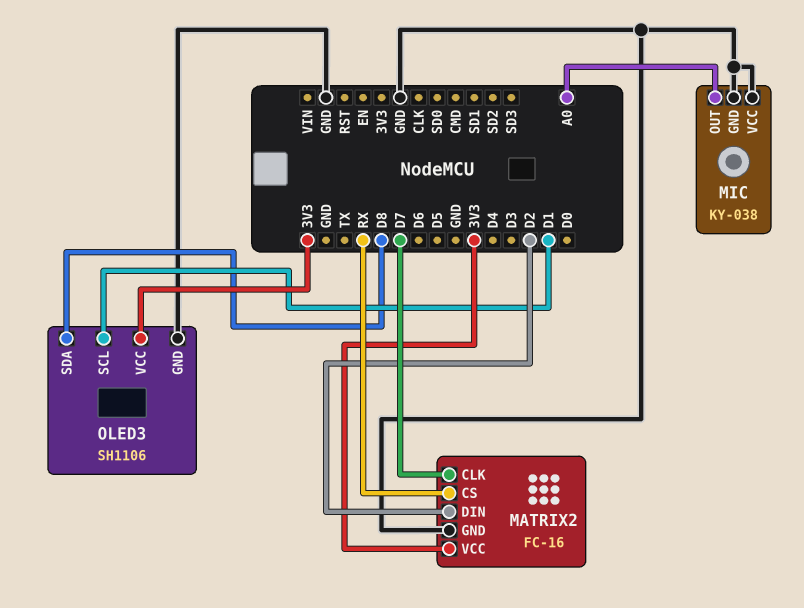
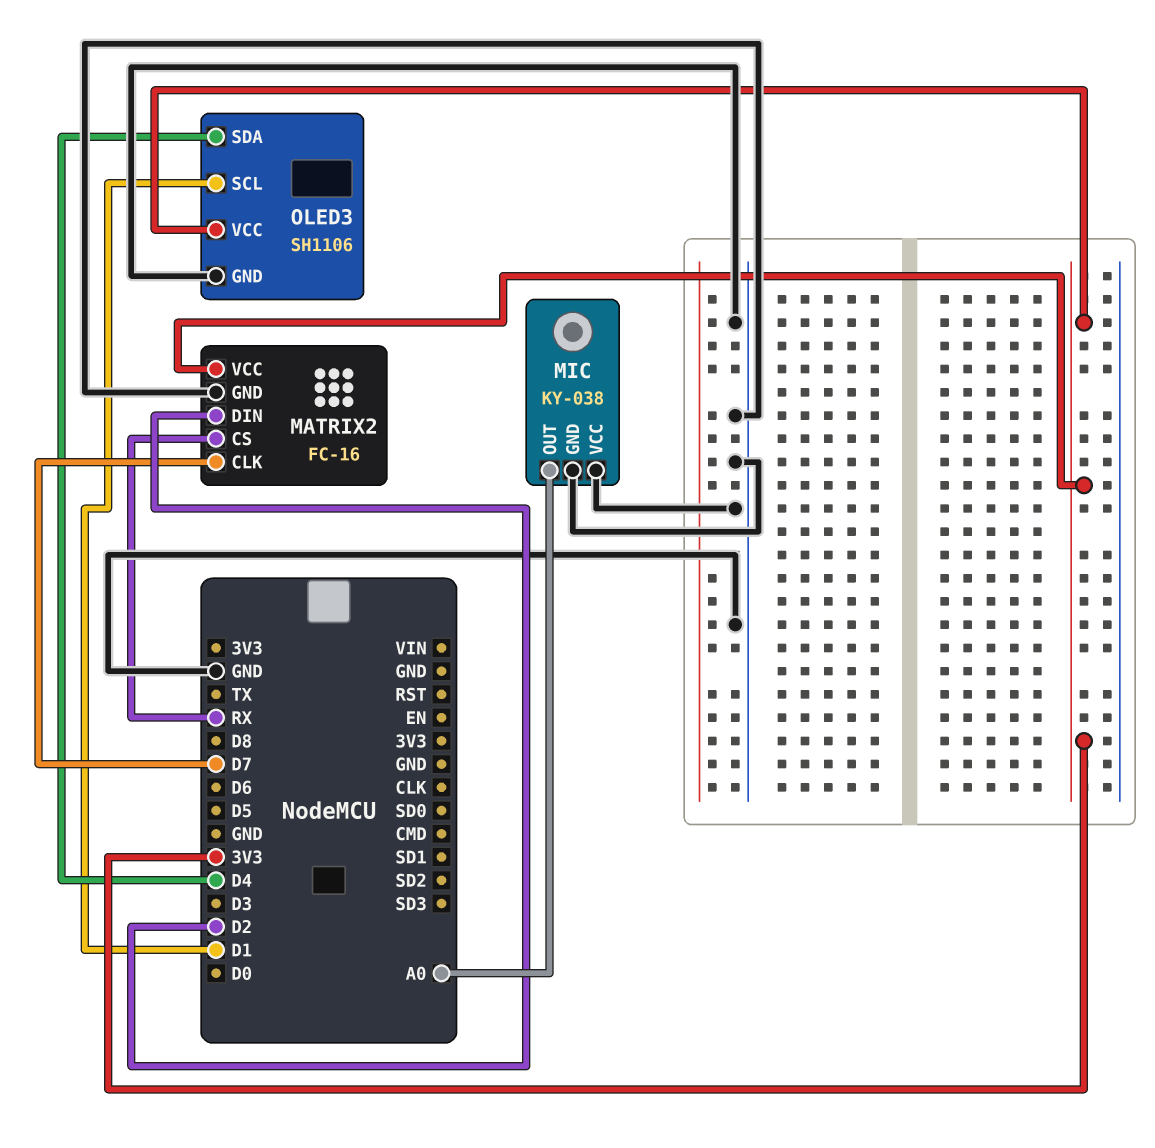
OLED3 pin SDA: D8 -> D4

